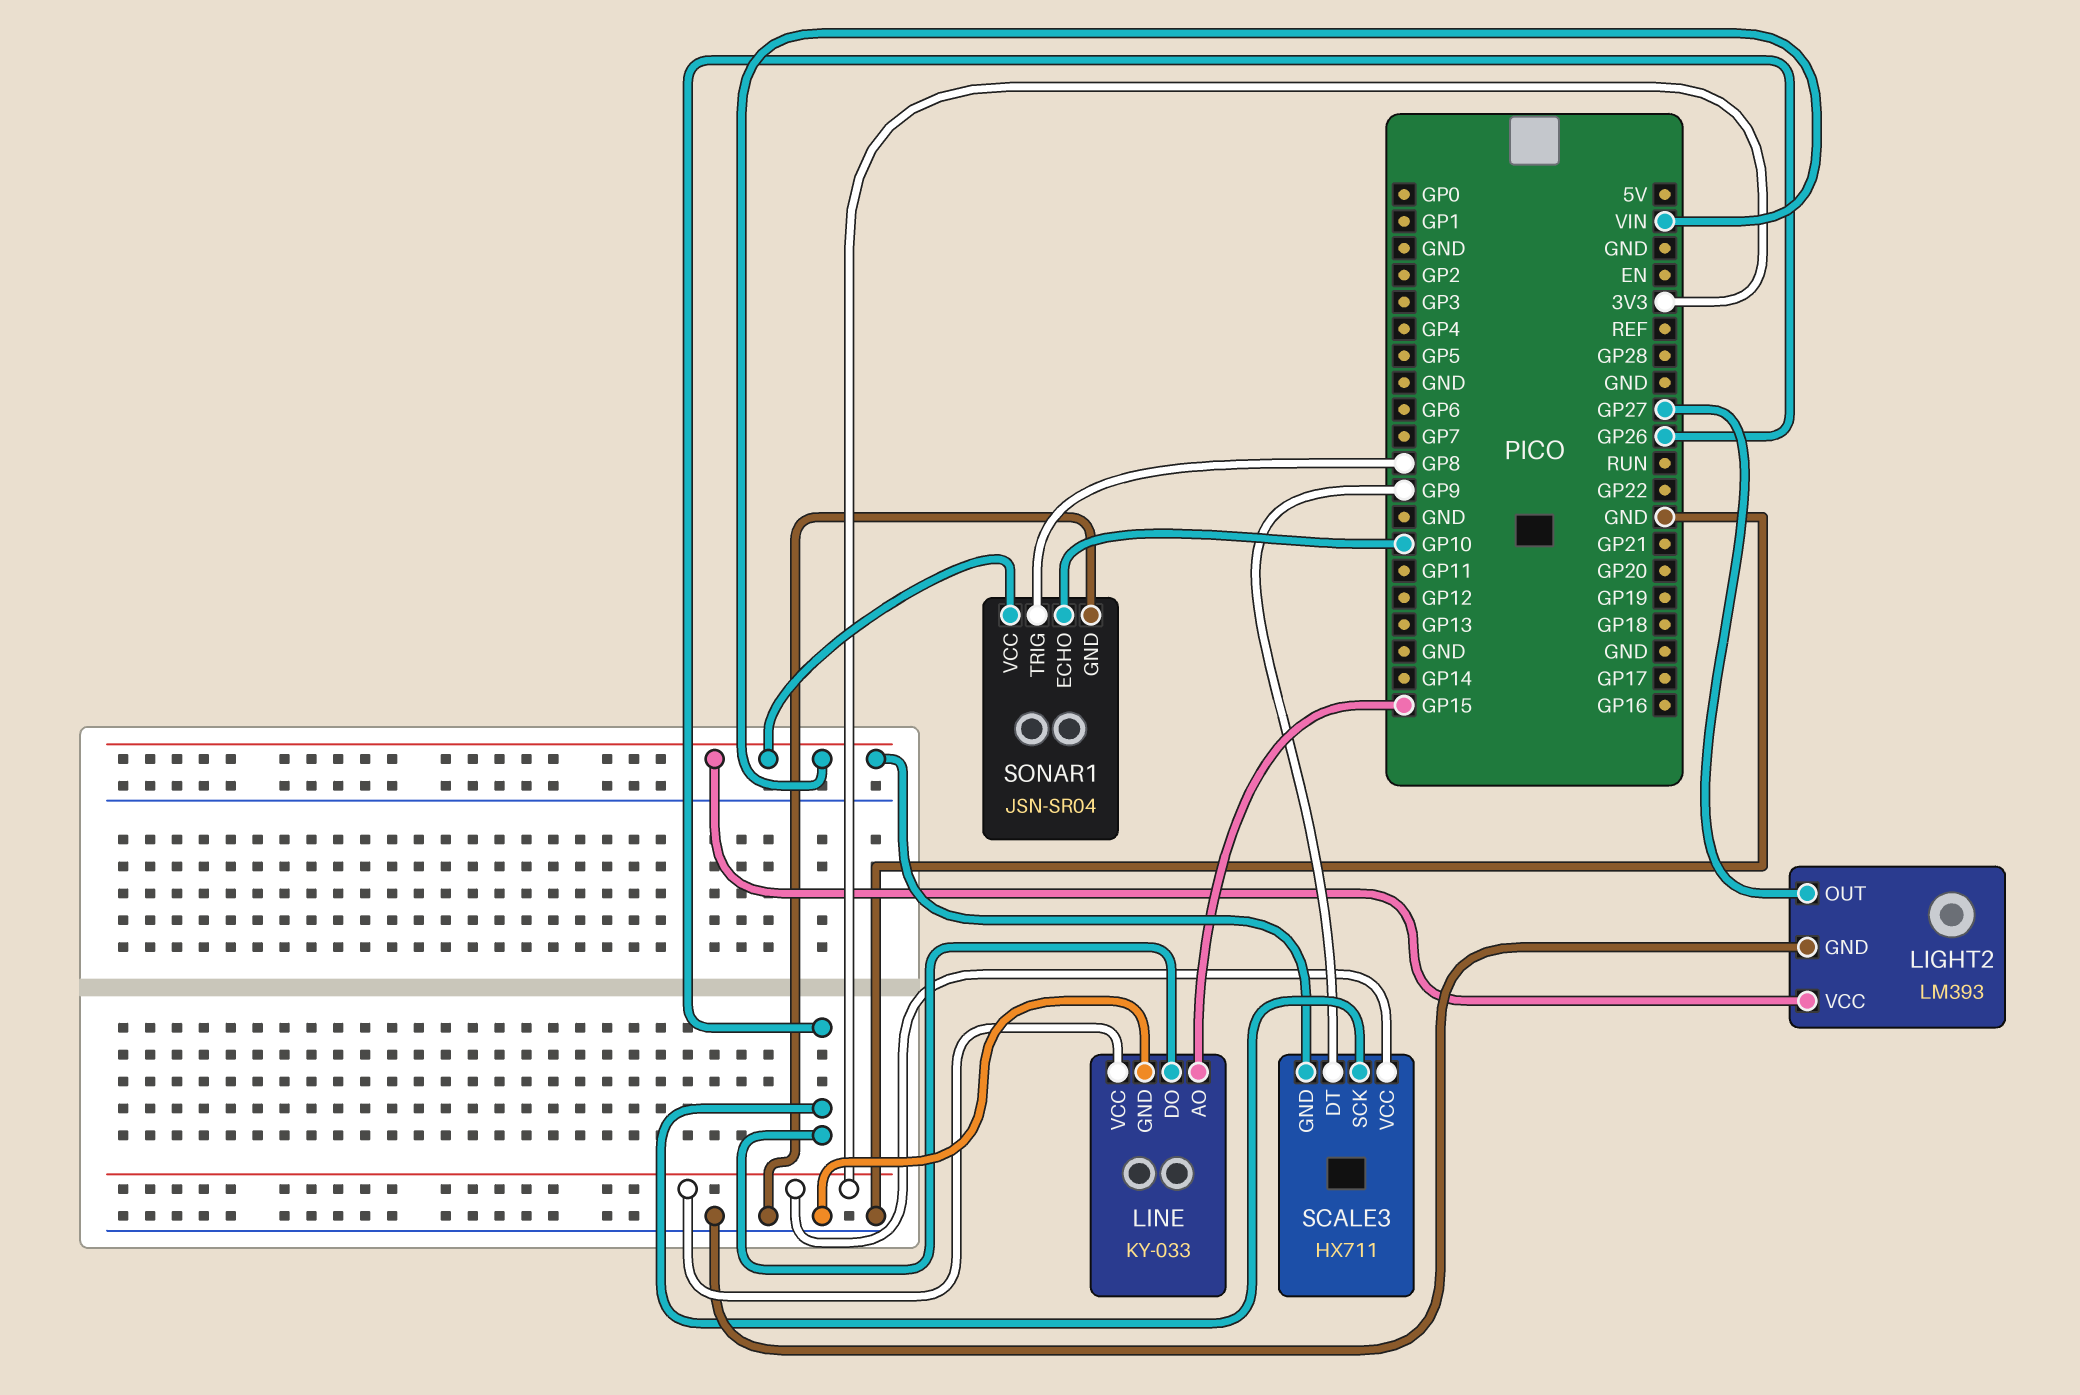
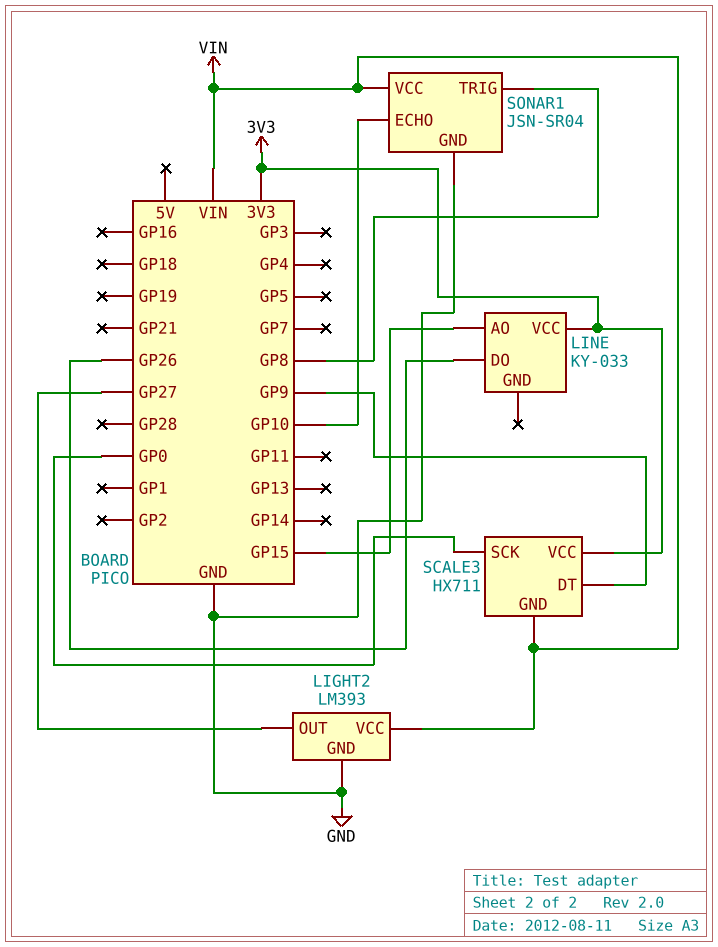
LINE pin GND: GND -> none
SCALE3 pin SCK: GP26 -> GP0

